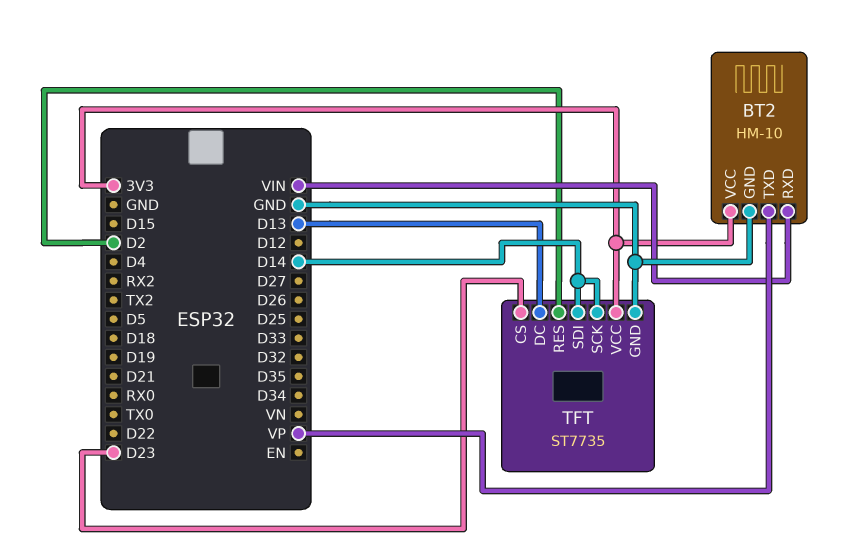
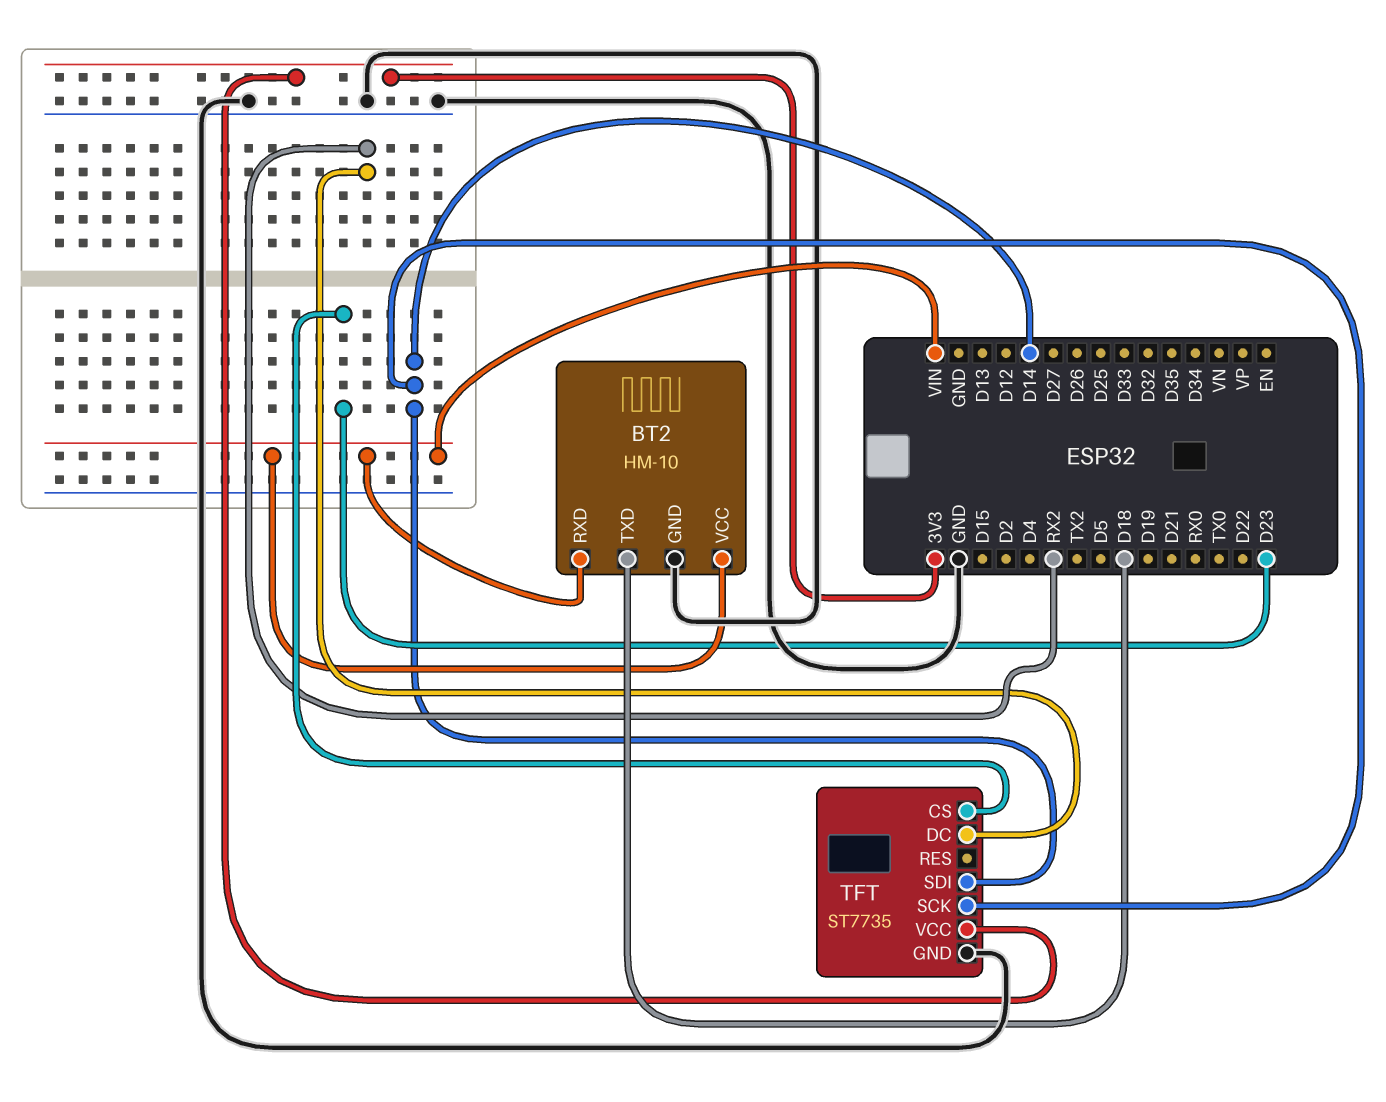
BT2 pin TXD: VP -> D18
BT2 pin VCC: 3V3 -> VIN
TFT pin DC: D13 -> RX2
TFT pin RES: D2 -> none

